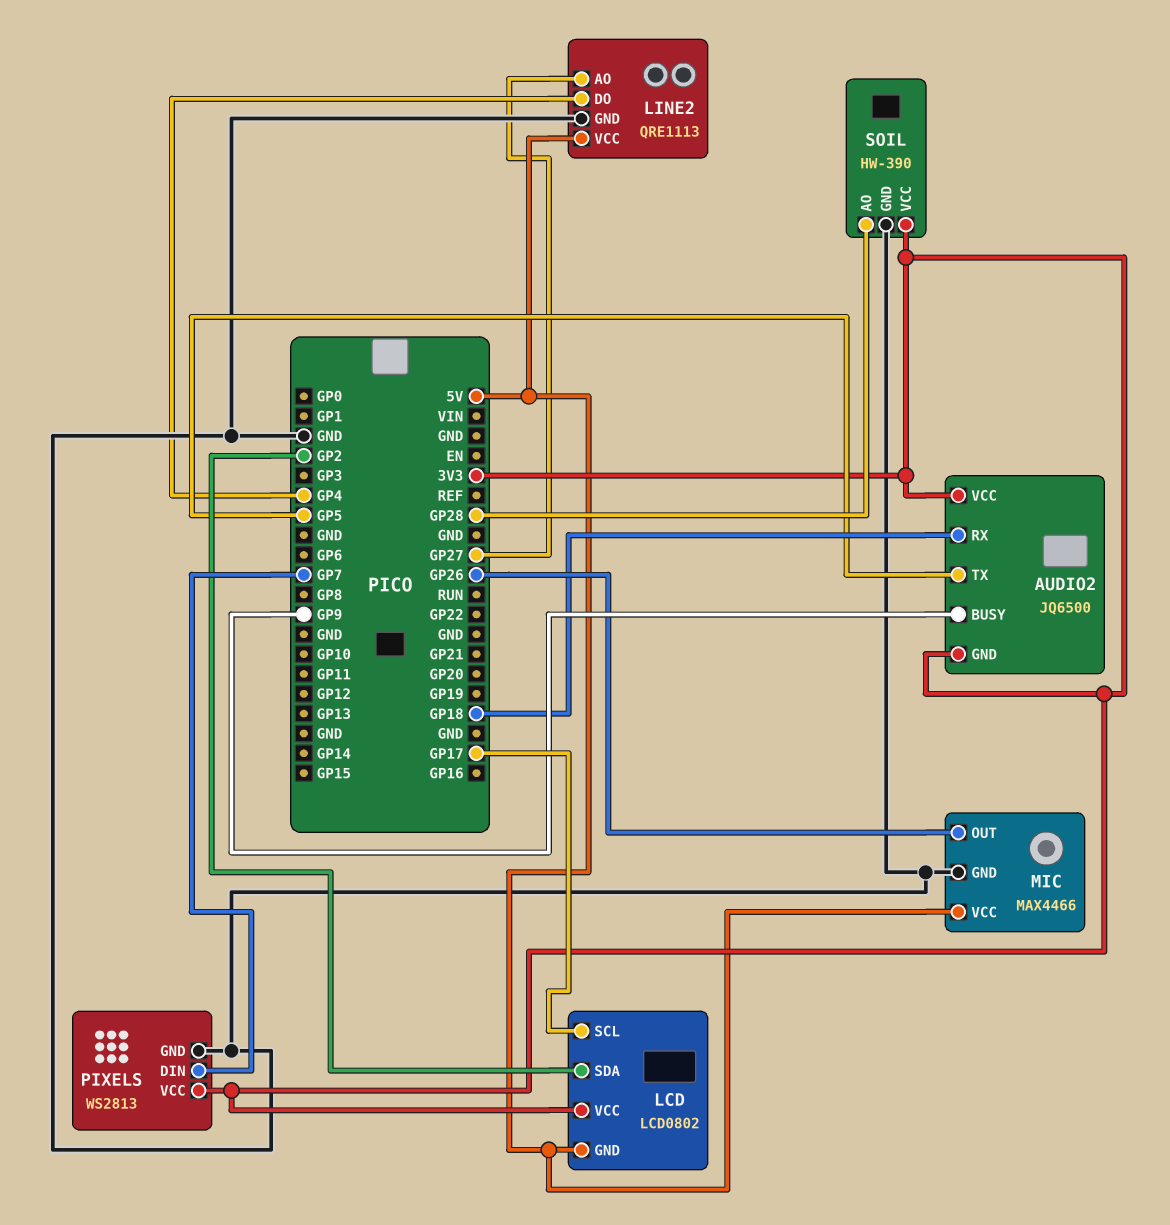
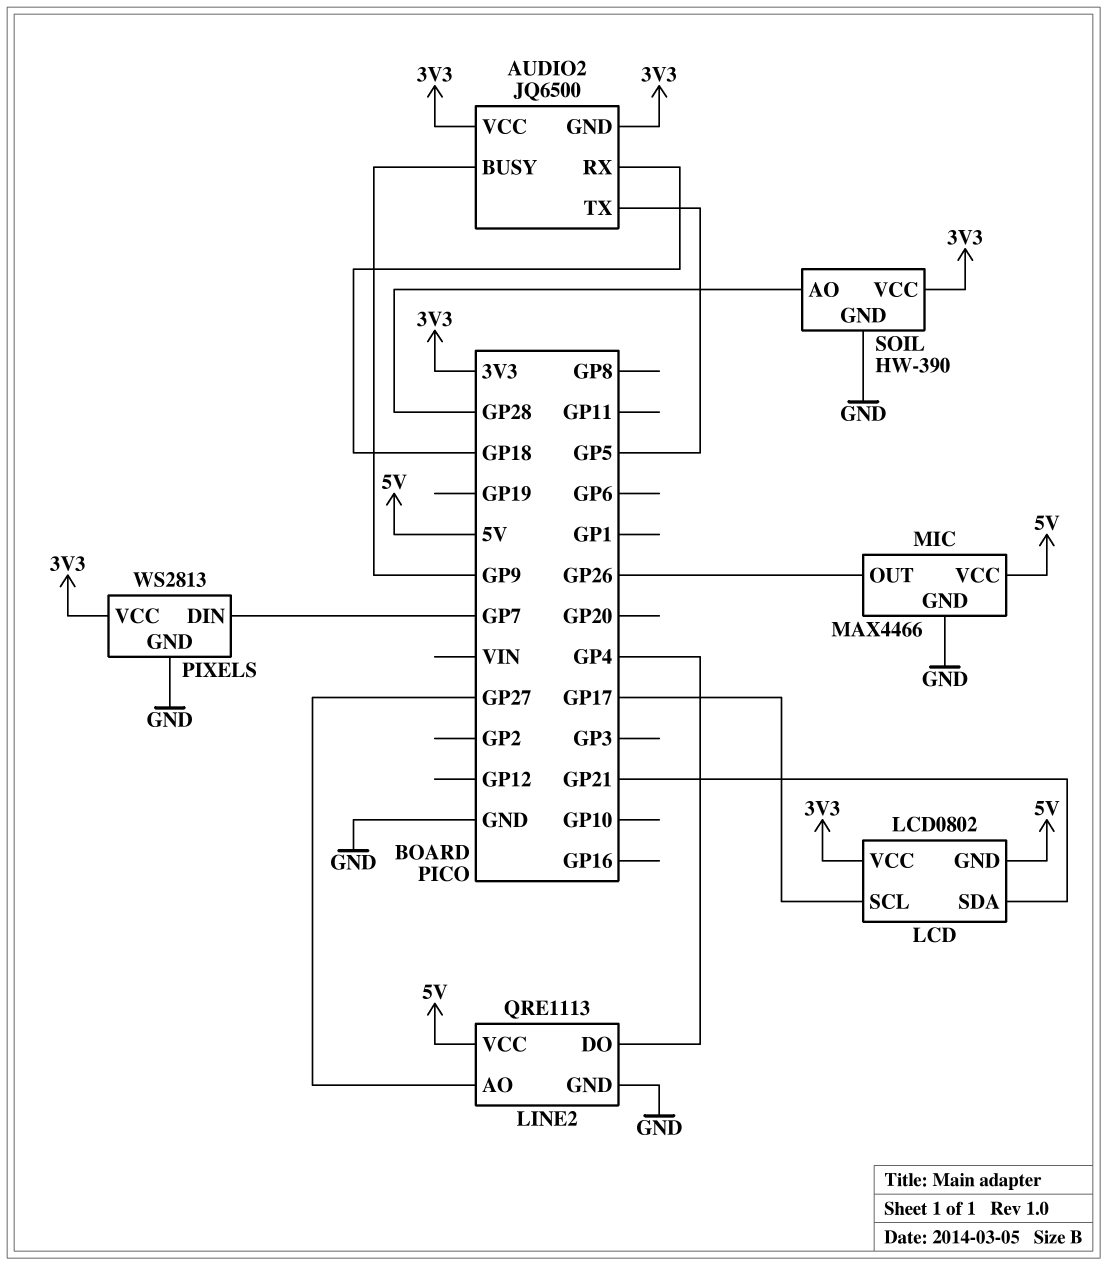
LCD pin SDA: GP2 -> GP21

